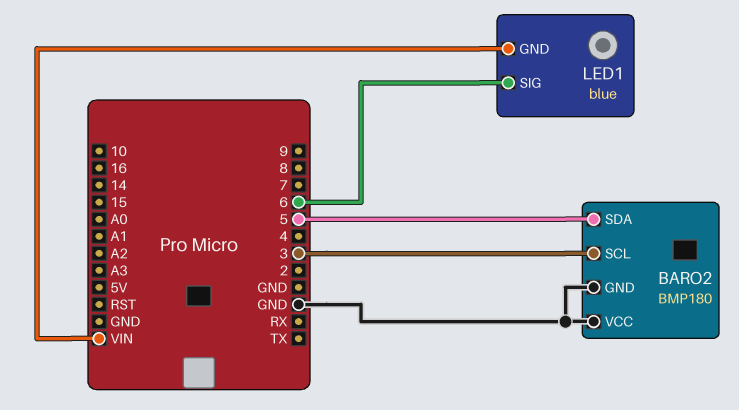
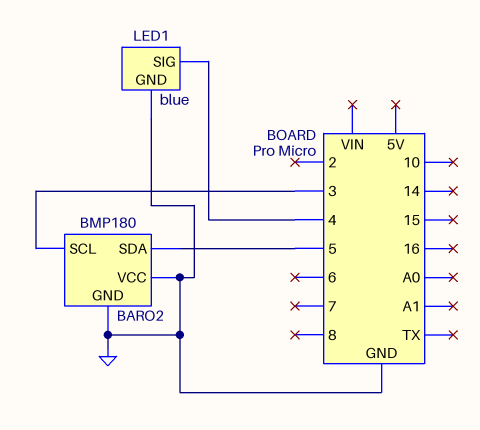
LED1 pin GND: VIN -> GND
LED1 pin SIG: 6 -> 4

